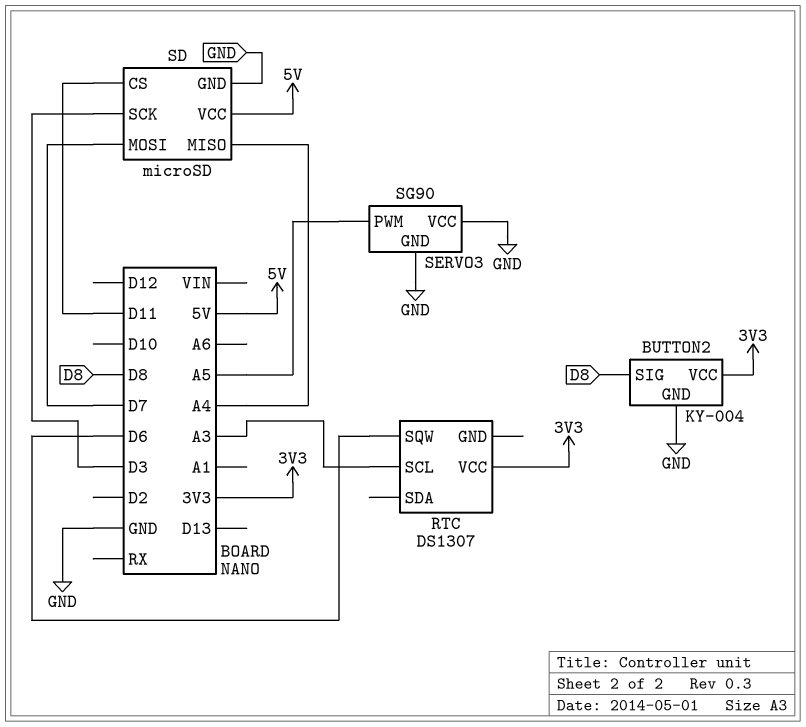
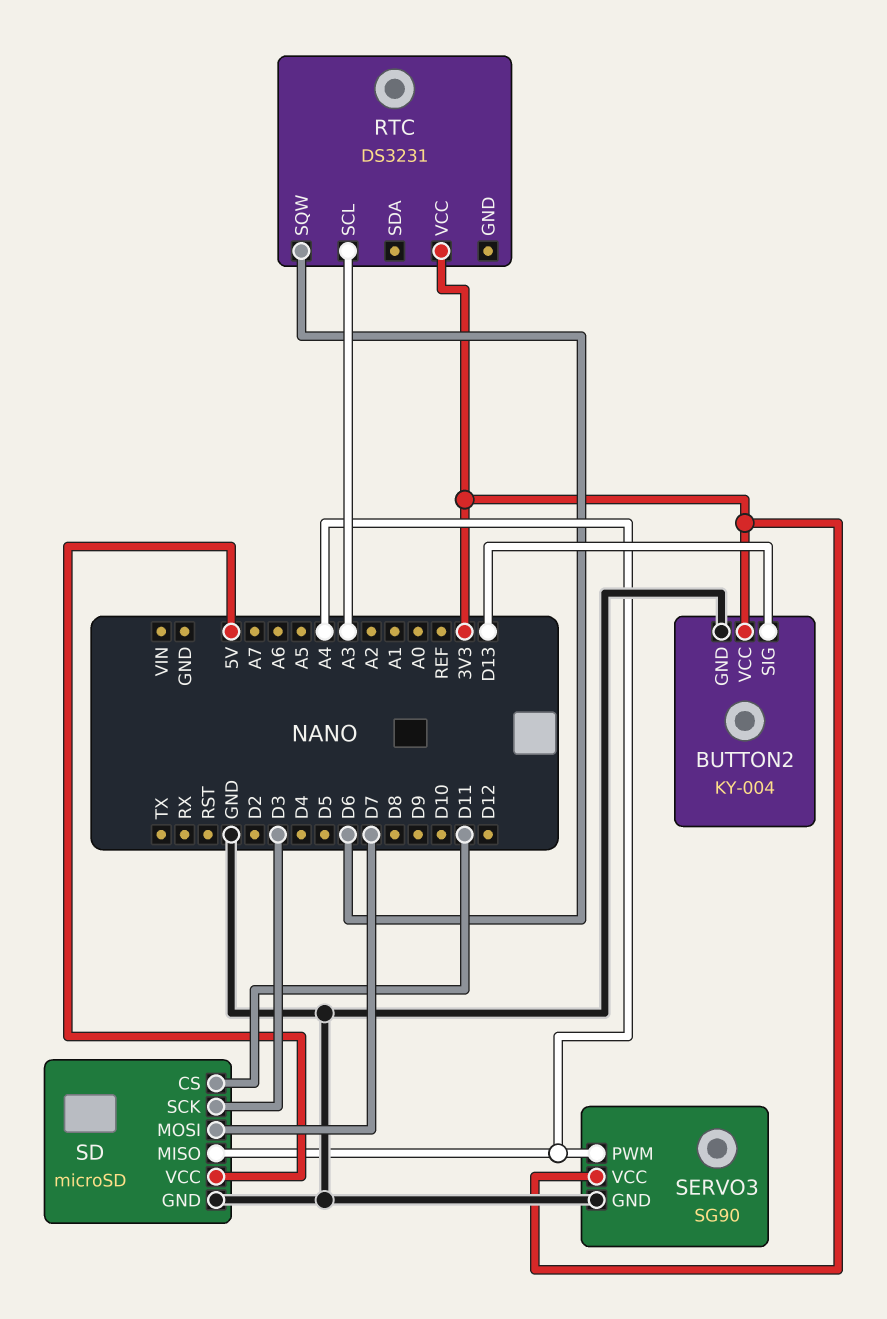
BUTTON2 pin SIG: D8 -> D13
RTC: DS1307 -> DS3231
SERVO3 pin PWM: A5 -> A4
SERVO3 pin VCC: GND -> 3V3

